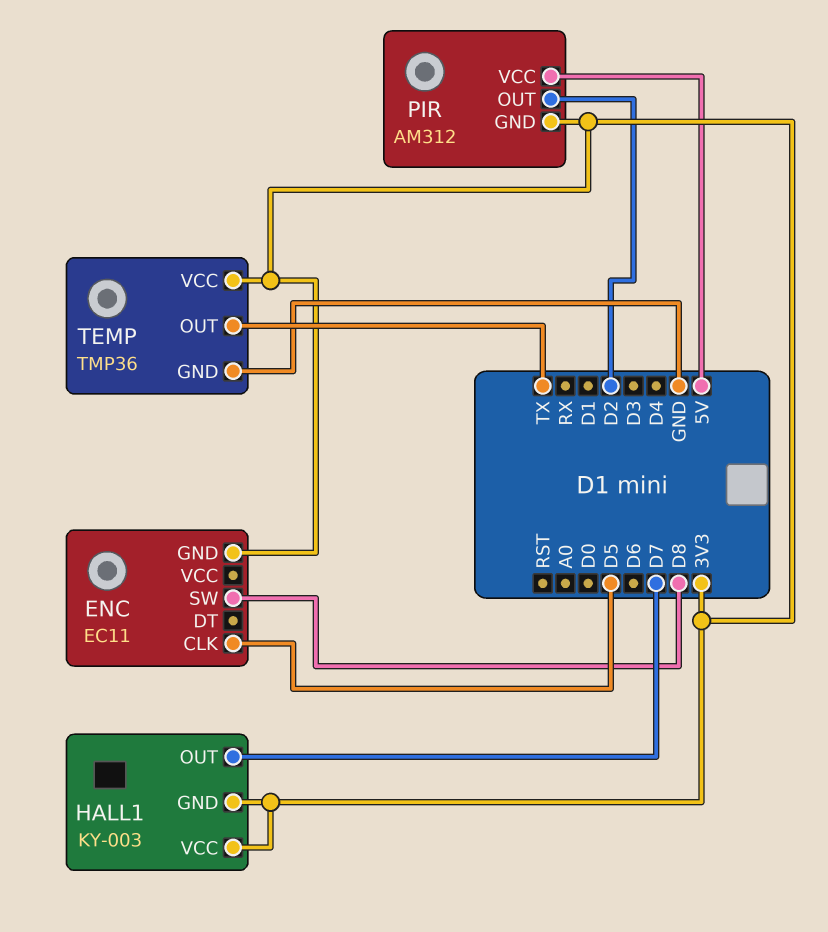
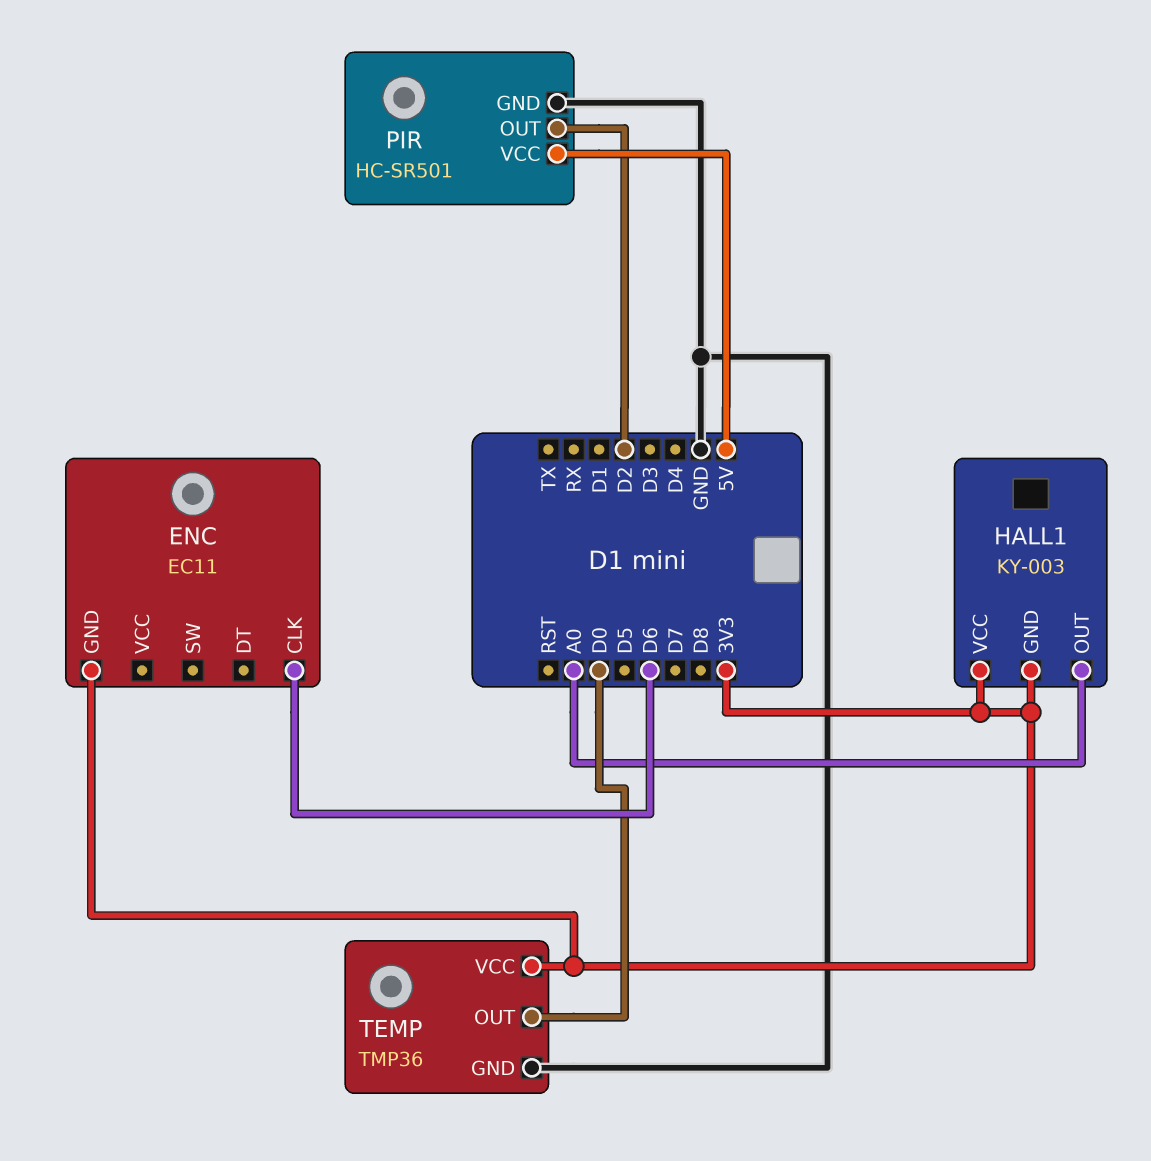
ENC pin CLK: D5 -> D6
ENC pin SW: D8 -> none
HALL1 pin OUT: D7 -> A0
PIR: AM312 -> HC-SR501
PIR pin GND: 3V3 -> GND
TEMP pin OUT: TX -> D0

